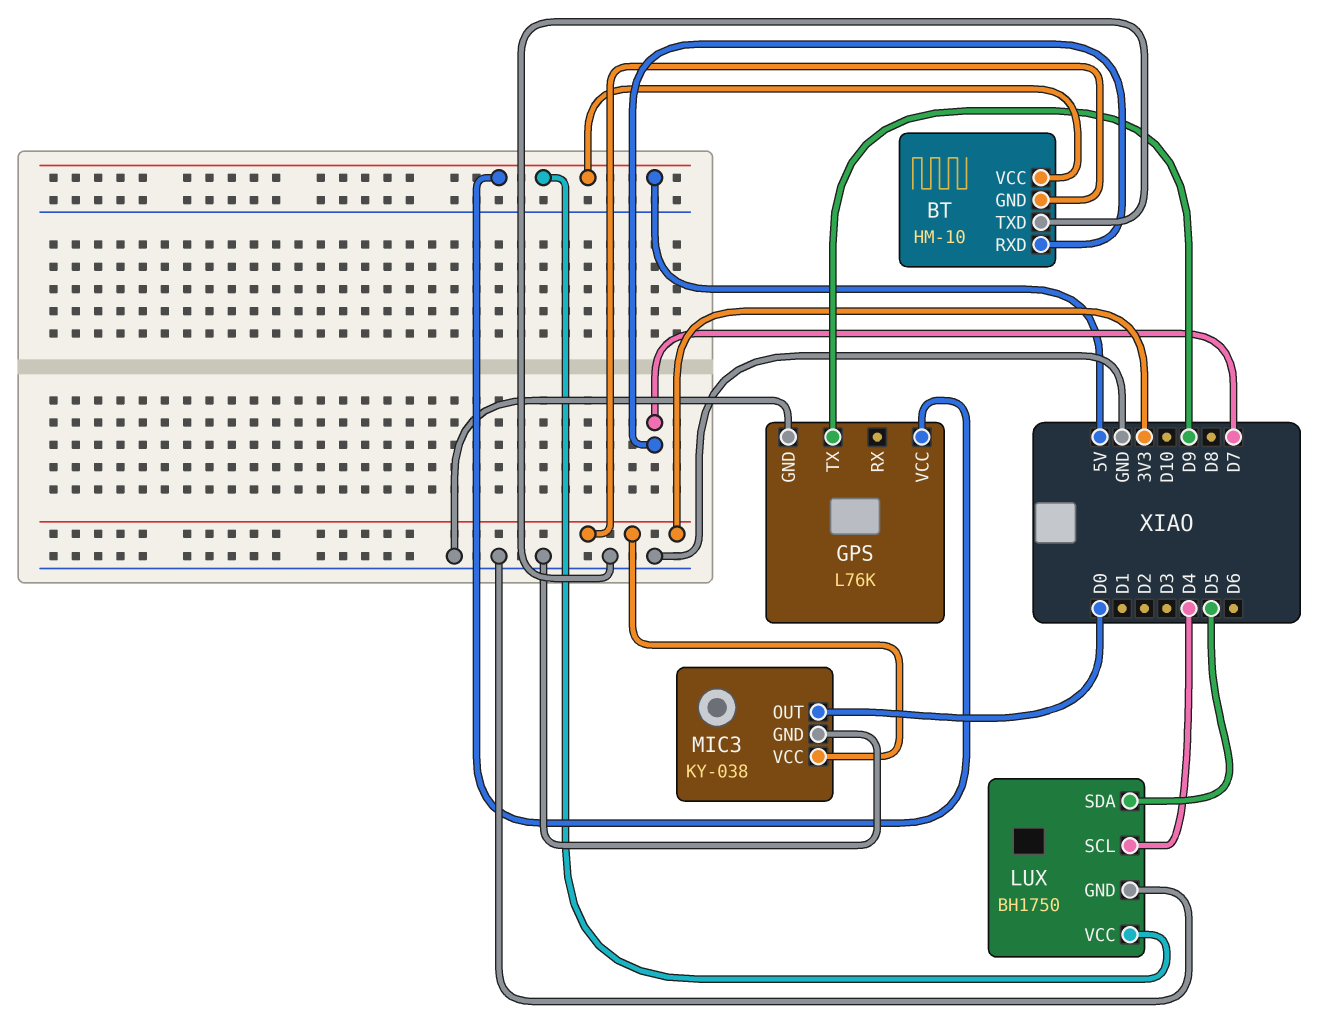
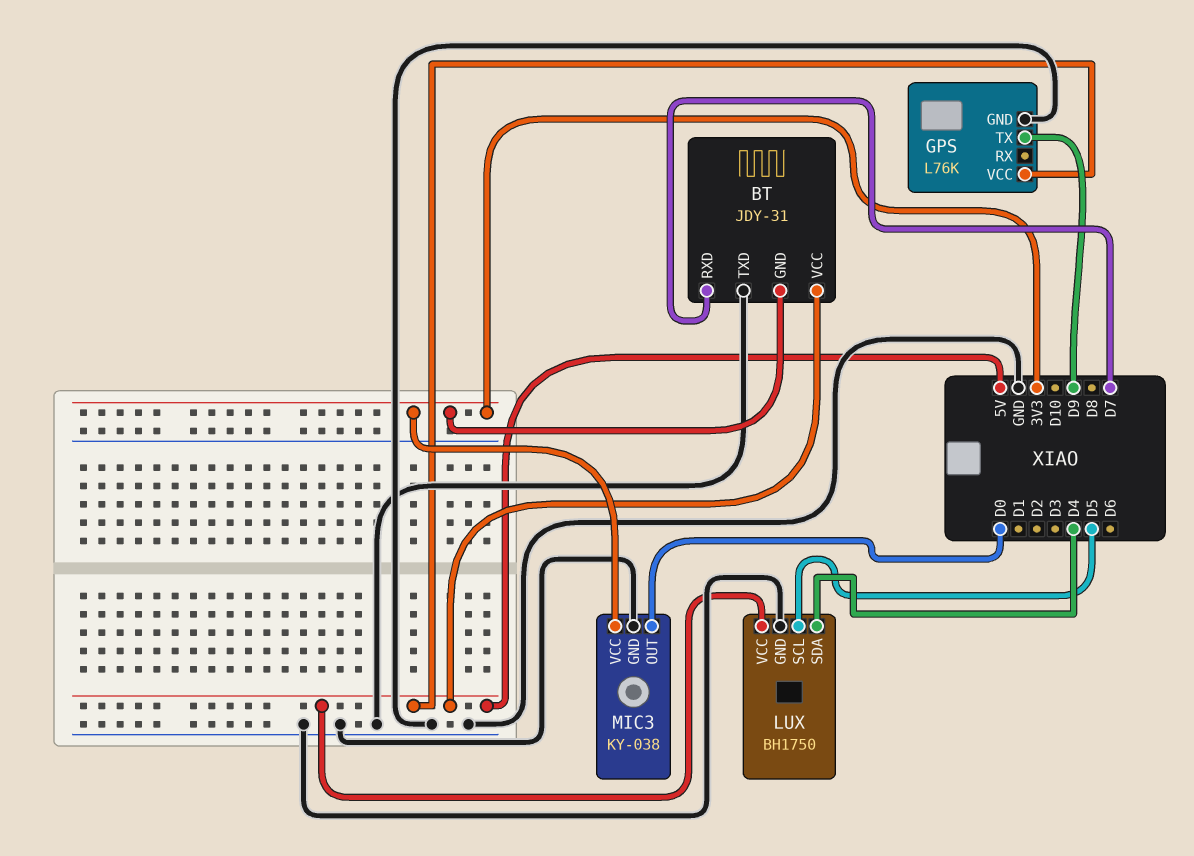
BT: HM-10 -> JDY-31
LUX pin SCL: D4 -> D5
LUX pin SDA: D5 -> D4

